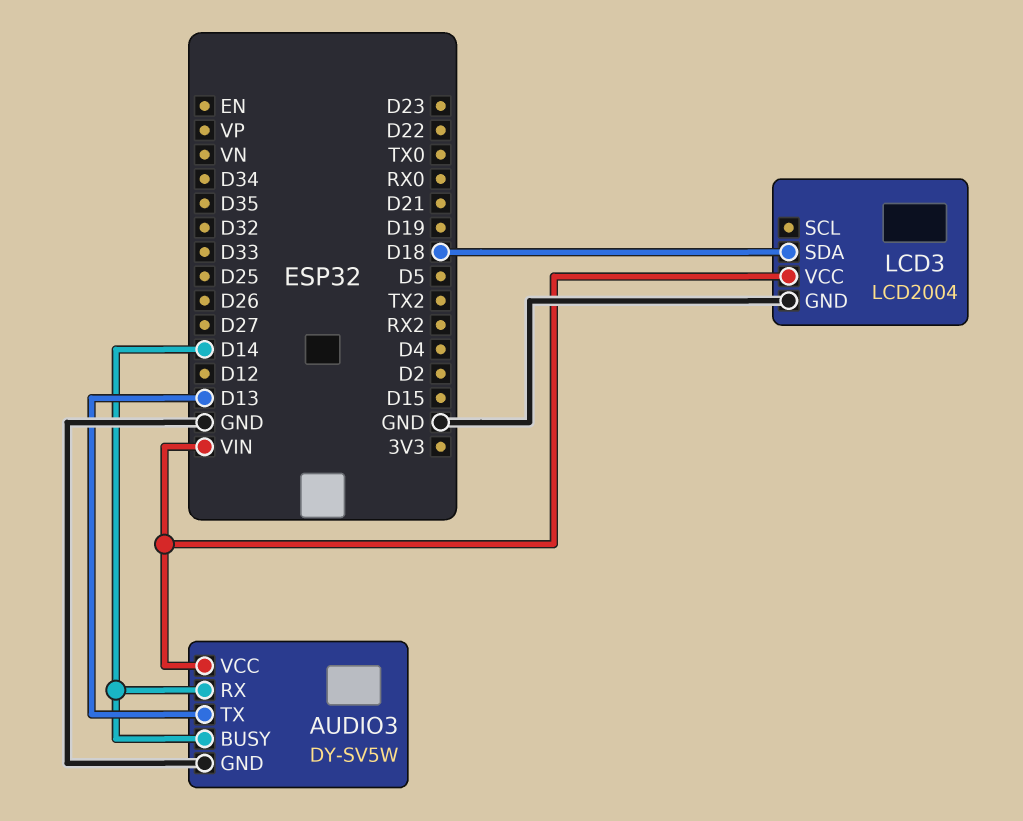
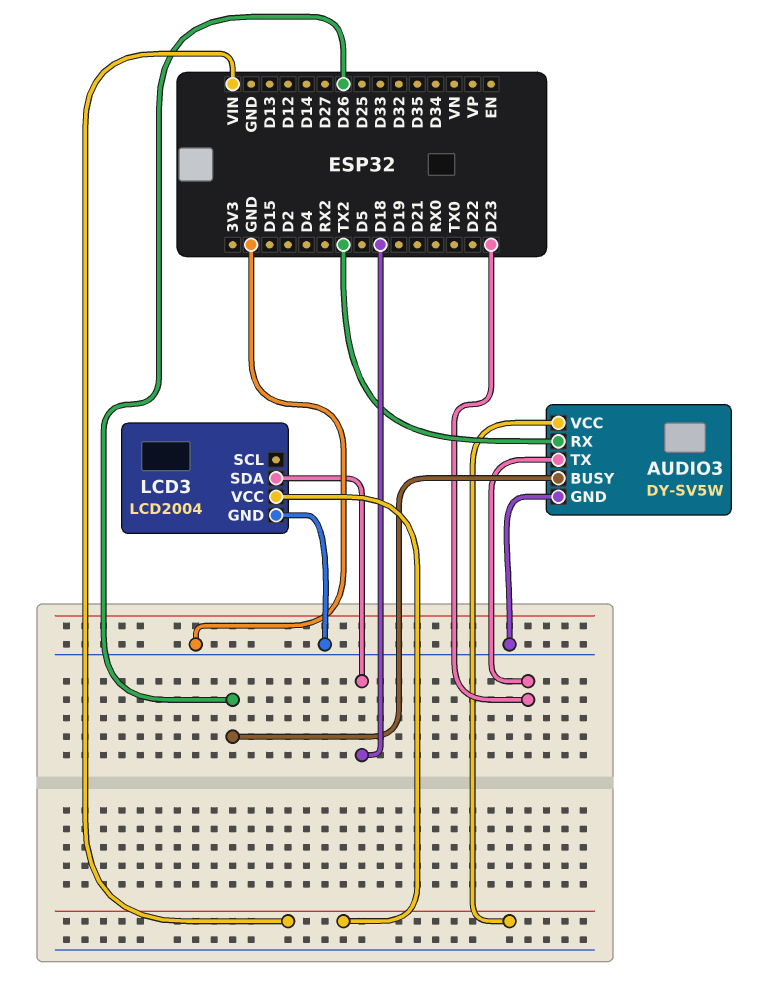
AUDIO3 pin BUSY: D14 -> D26
AUDIO3 pin RX: D14 -> TX2
AUDIO3 pin TX: D13 -> D23

